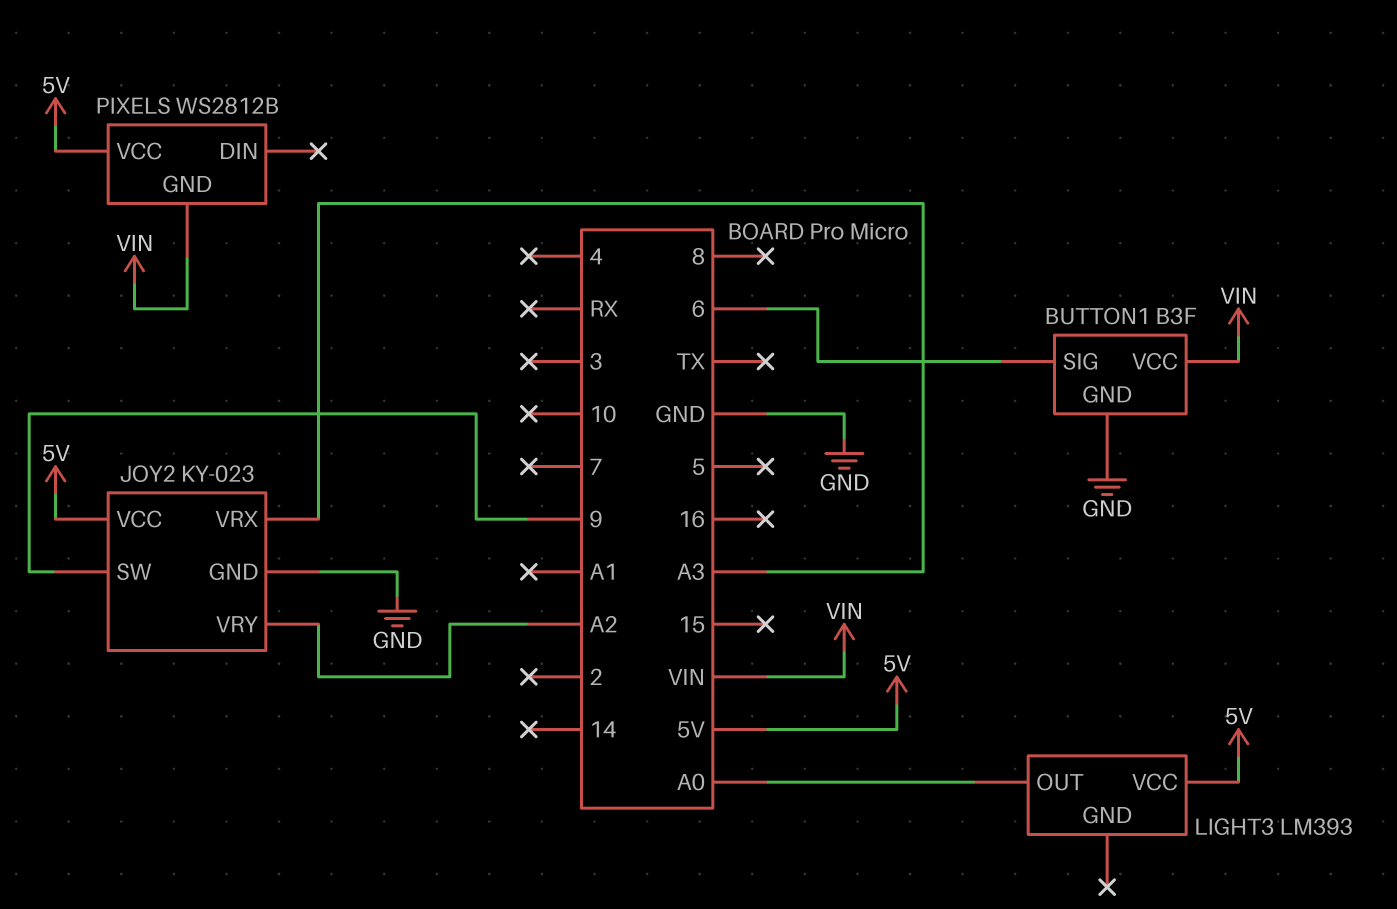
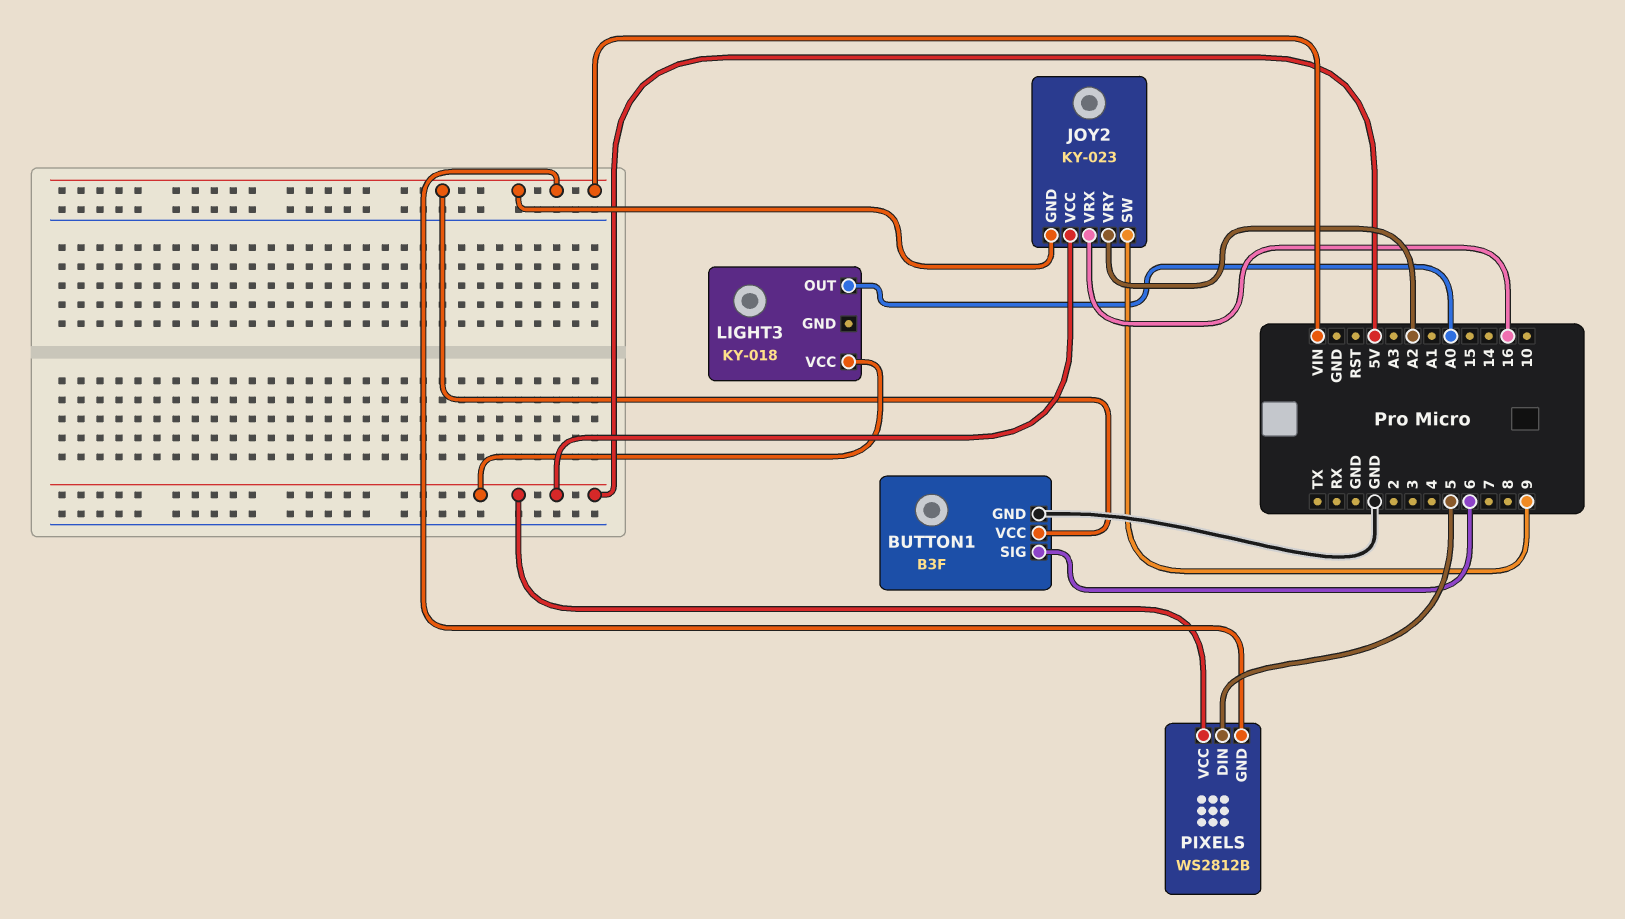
JOY2 pin GND: GND -> VIN
JOY2 pin VRX: A3 -> 16
LIGHT3: LM393 -> KY-018
PIXELS pin DIN: none -> 5

